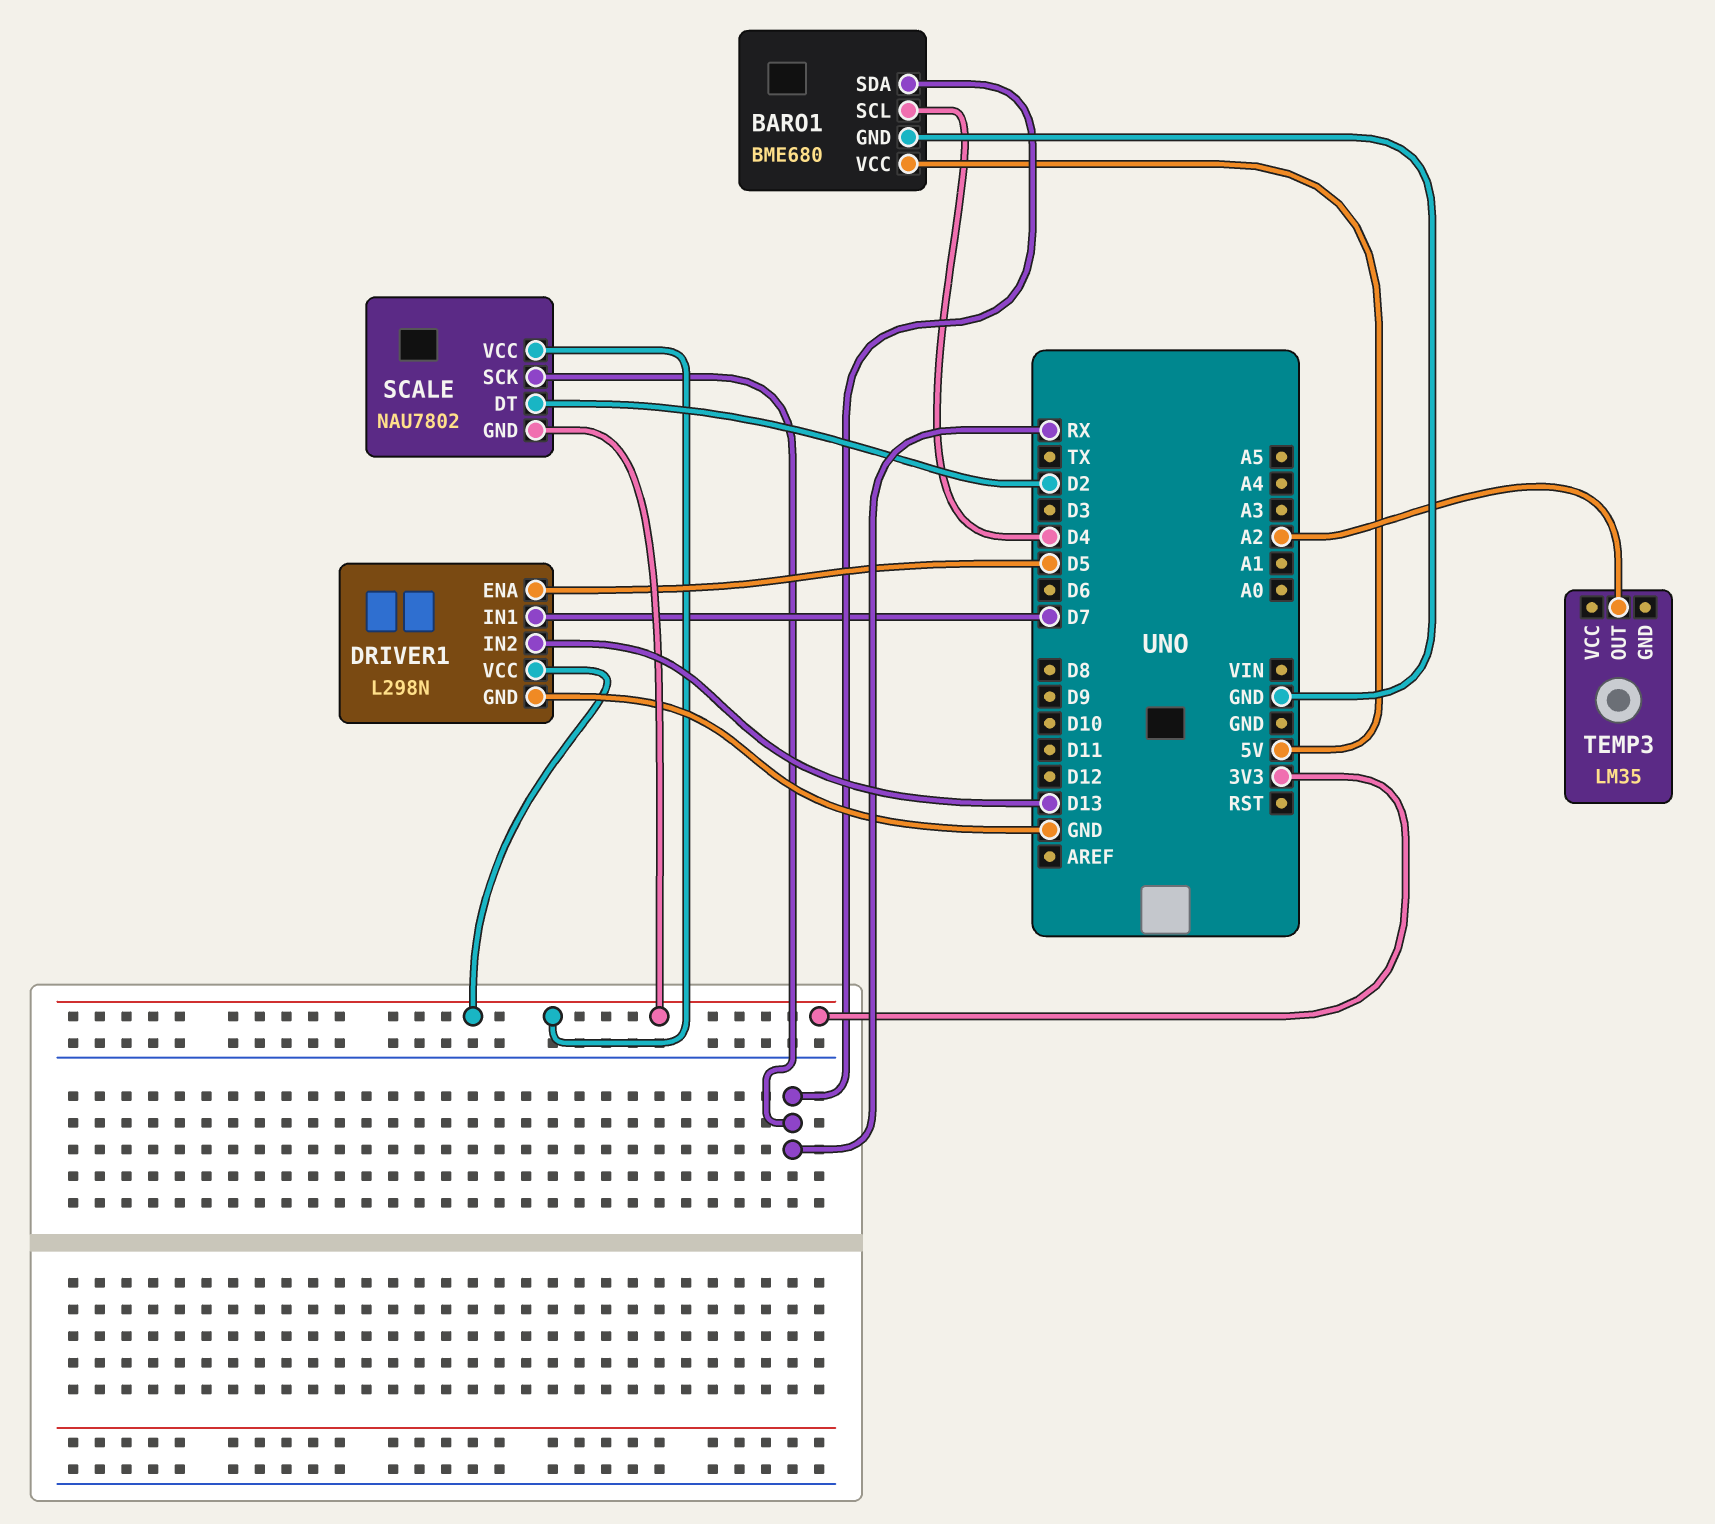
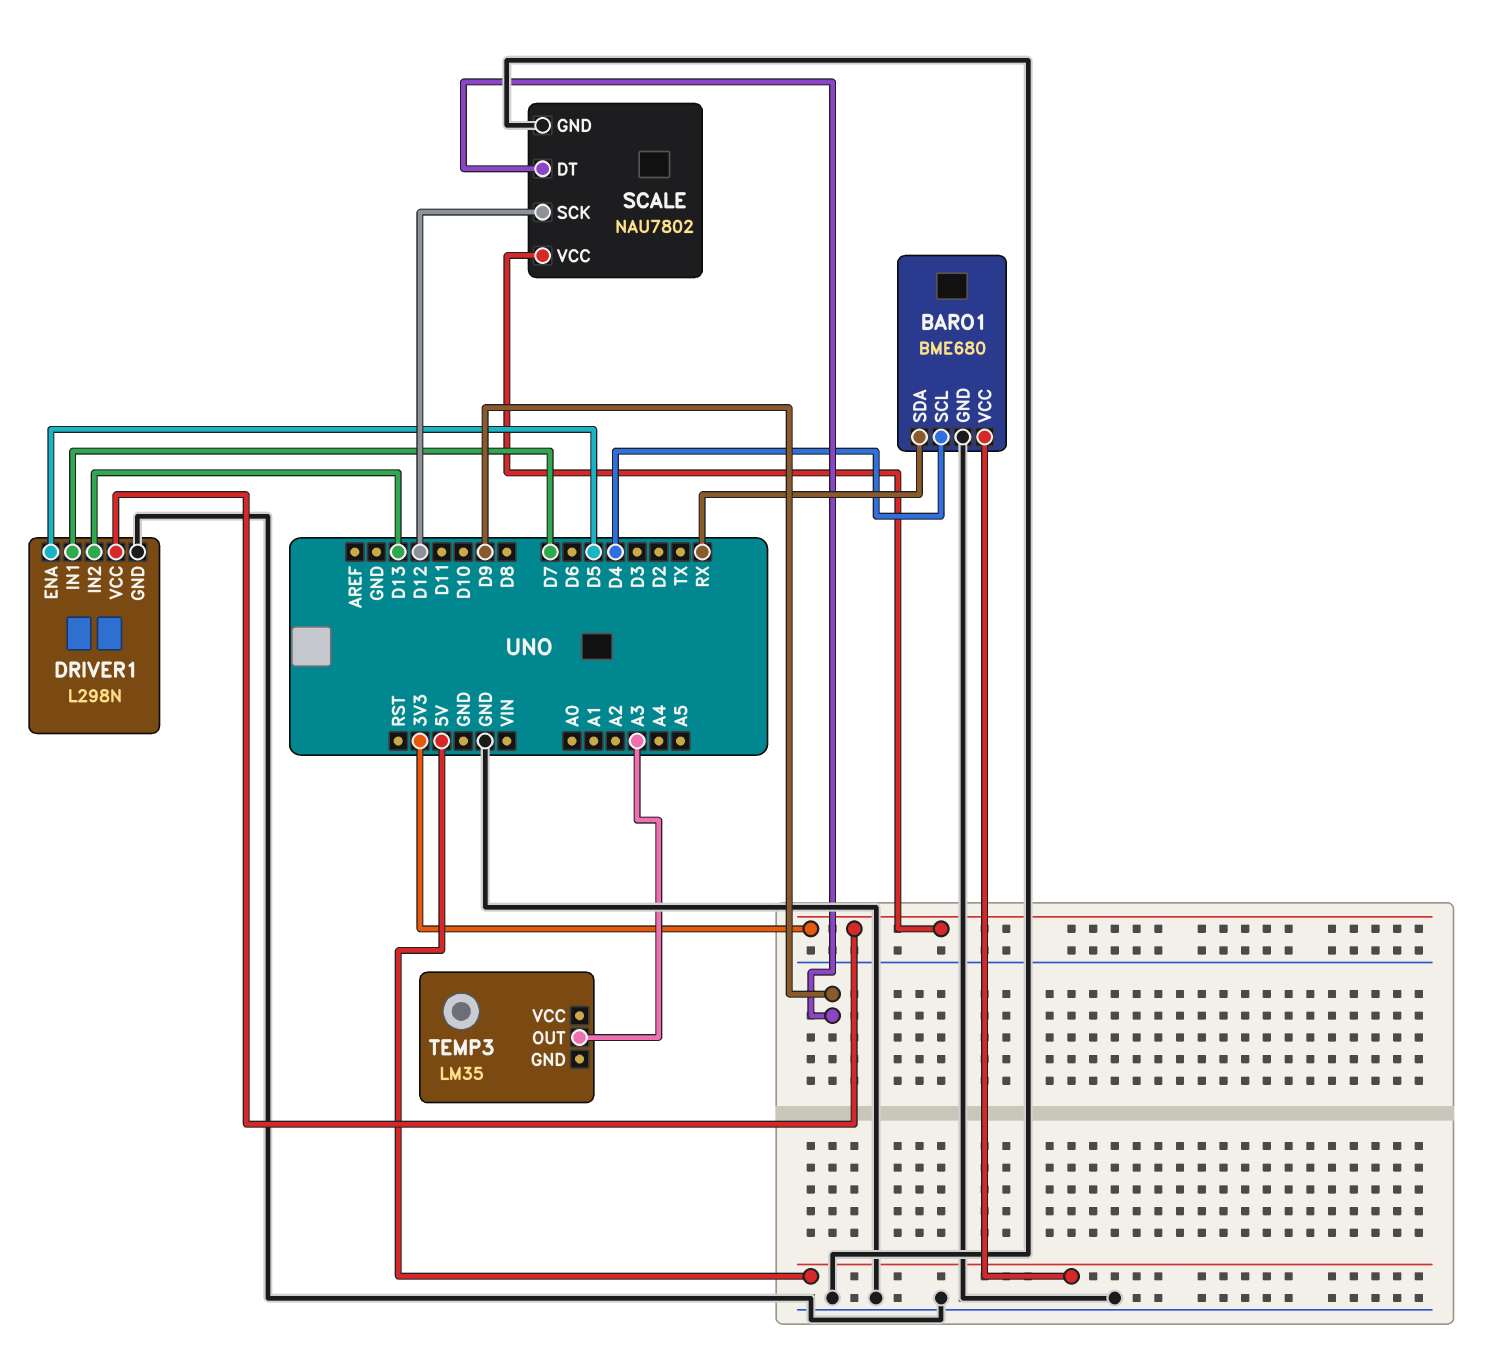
SCALE pin DT: D2 -> D9
SCALE pin GND: 3V3 -> GND
SCALE pin SCK: RX -> D12
TEMP3 pin OUT: A2 -> A3

